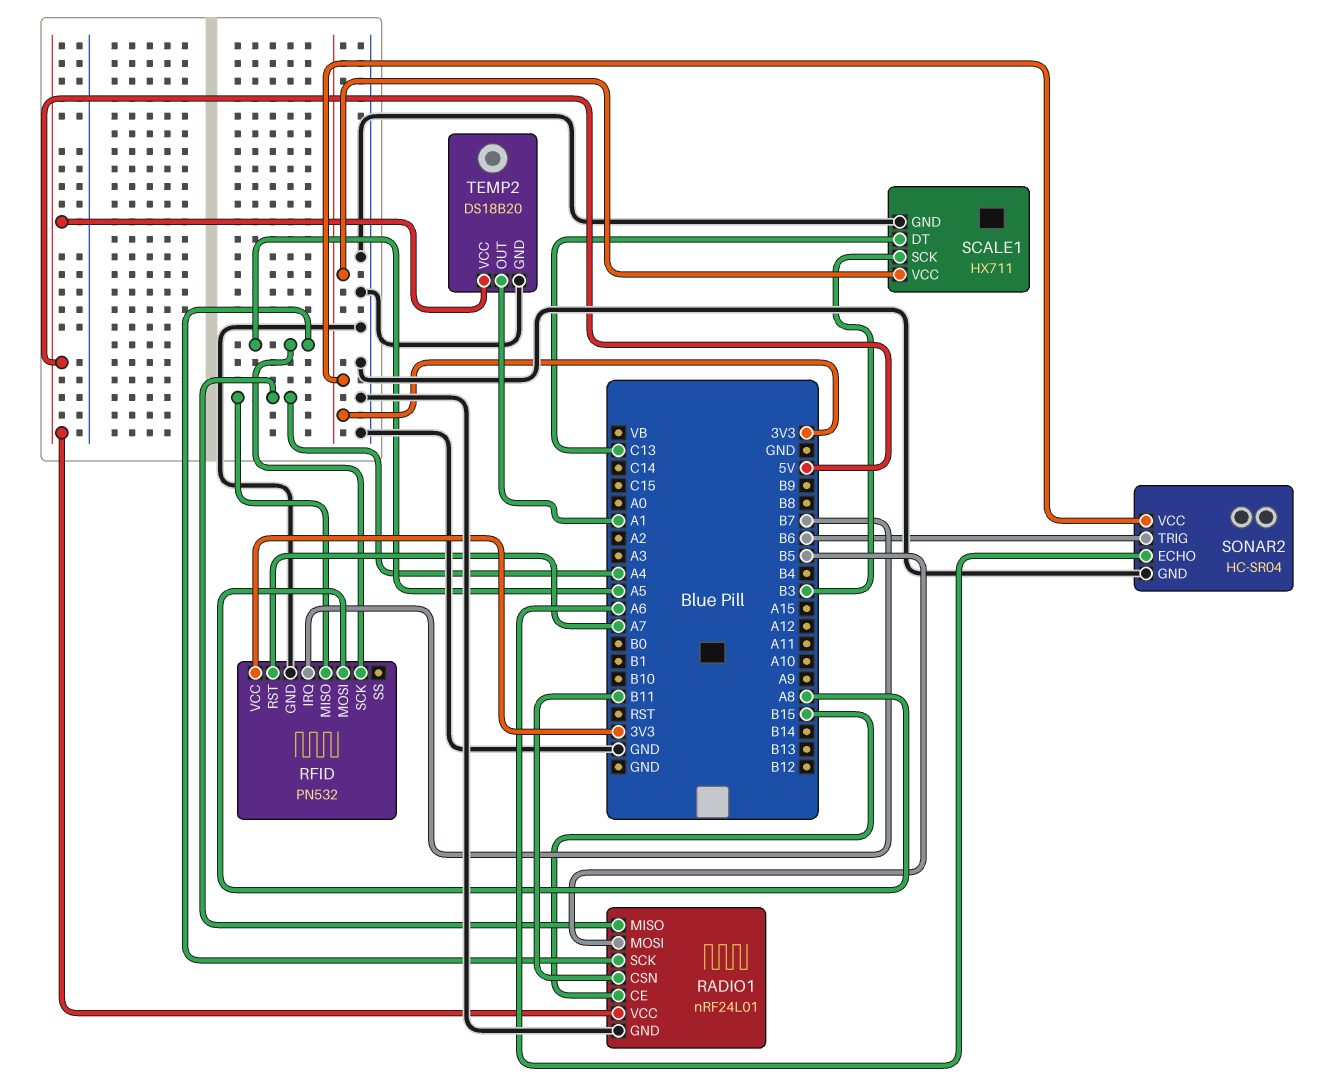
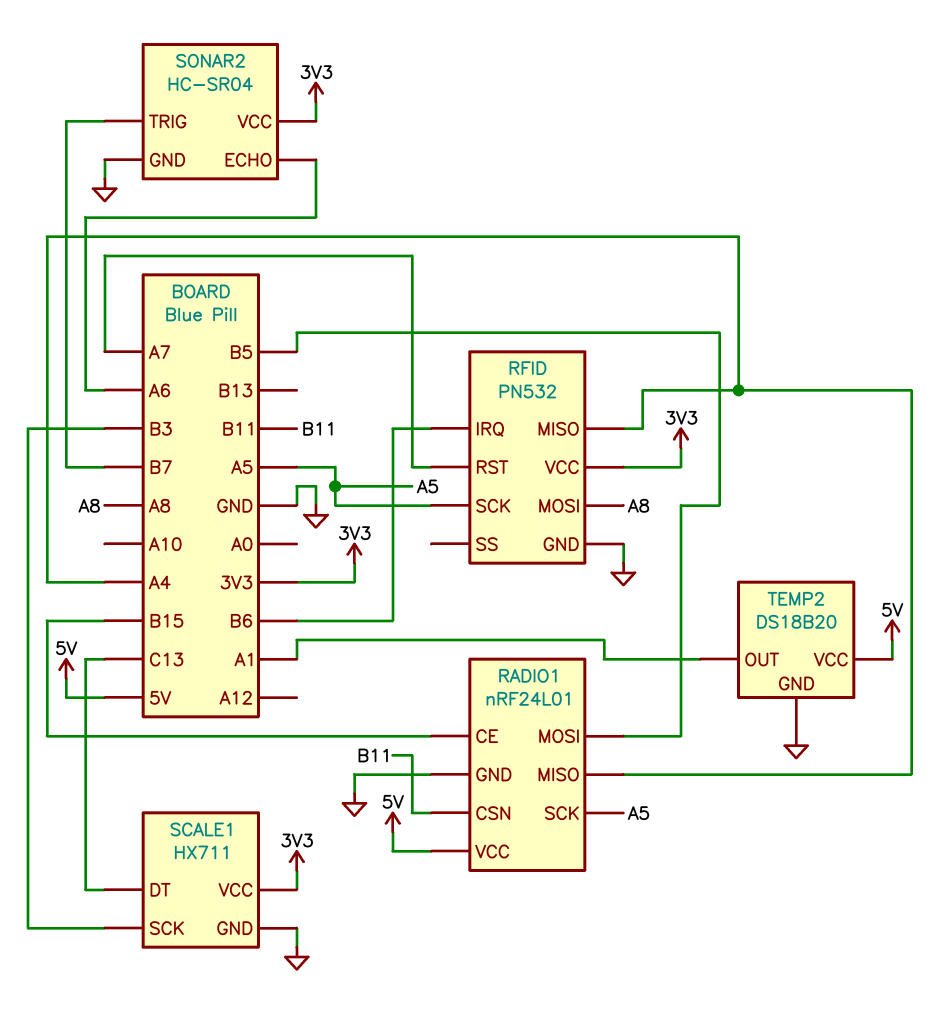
RFID pin IRQ: B7 -> B6
SONAR2 pin TRIG: B6 -> B7

